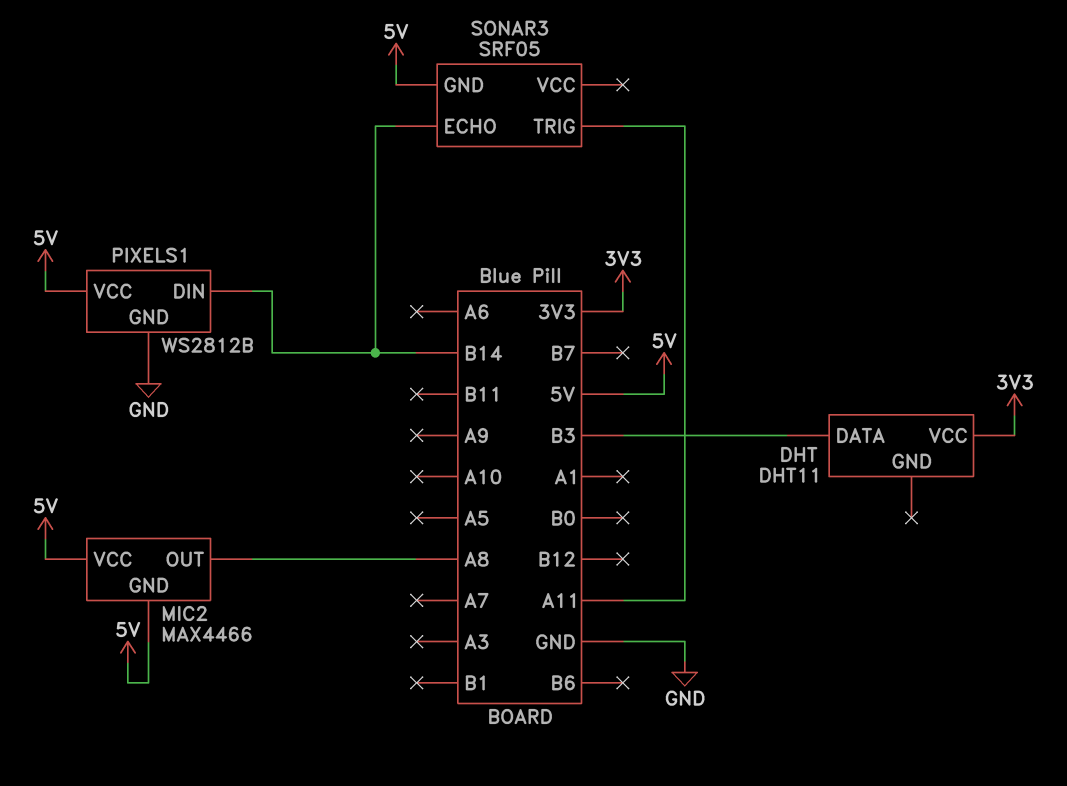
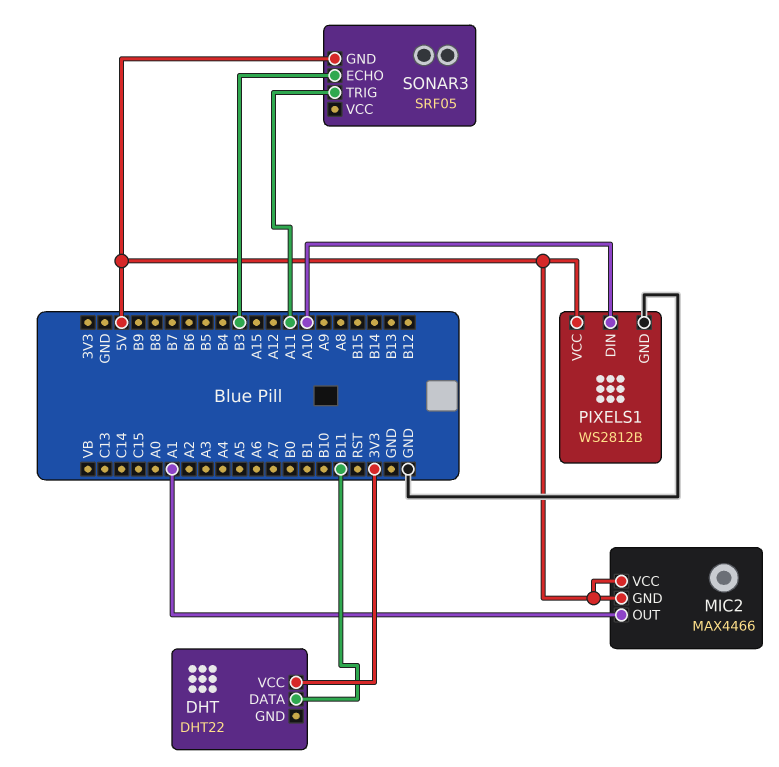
DHT: DHT11 -> DHT22
DHT pin DATA: B3 -> B11
MIC2 pin OUT: A8 -> A1
PIXELS1 pin DIN: B14 -> A10
SONAR3 pin ECHO: B14 -> B3

